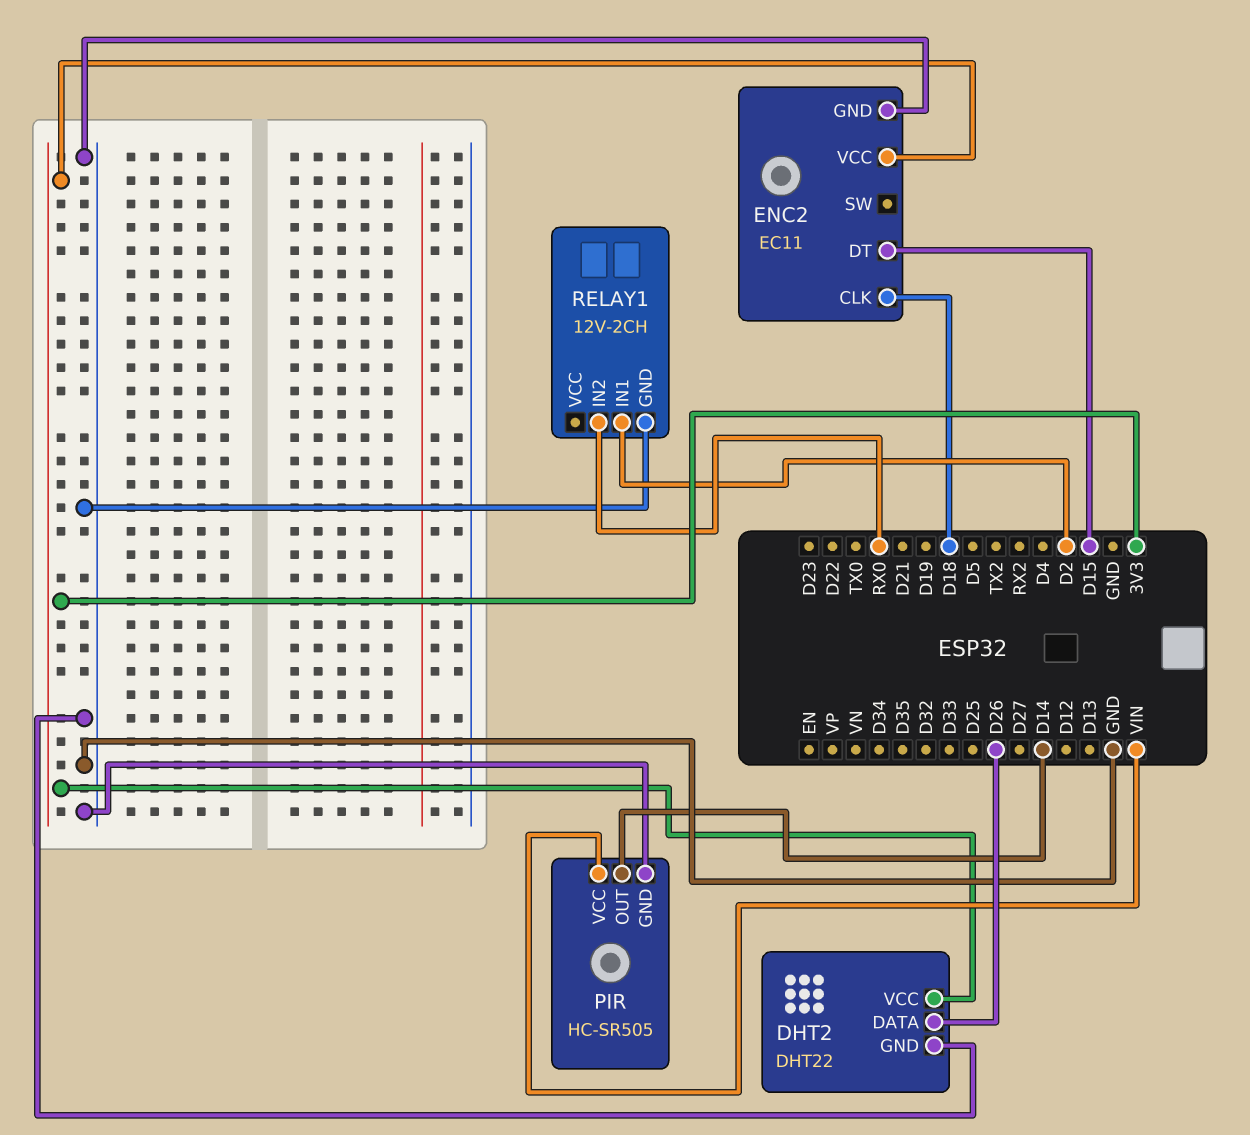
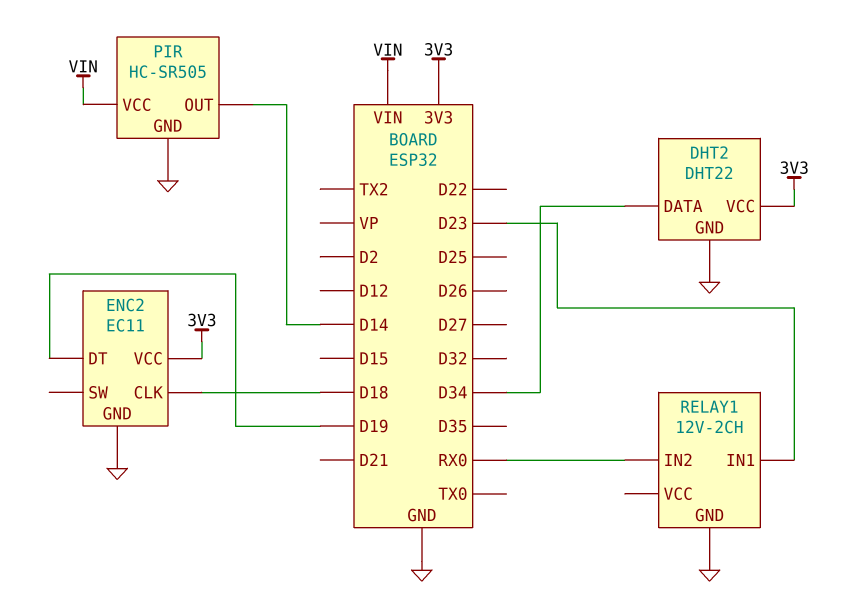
DHT2 pin DATA: D26 -> D34
ENC2 pin DT: D15 -> D19
RELAY1 pin IN1: D2 -> D23

